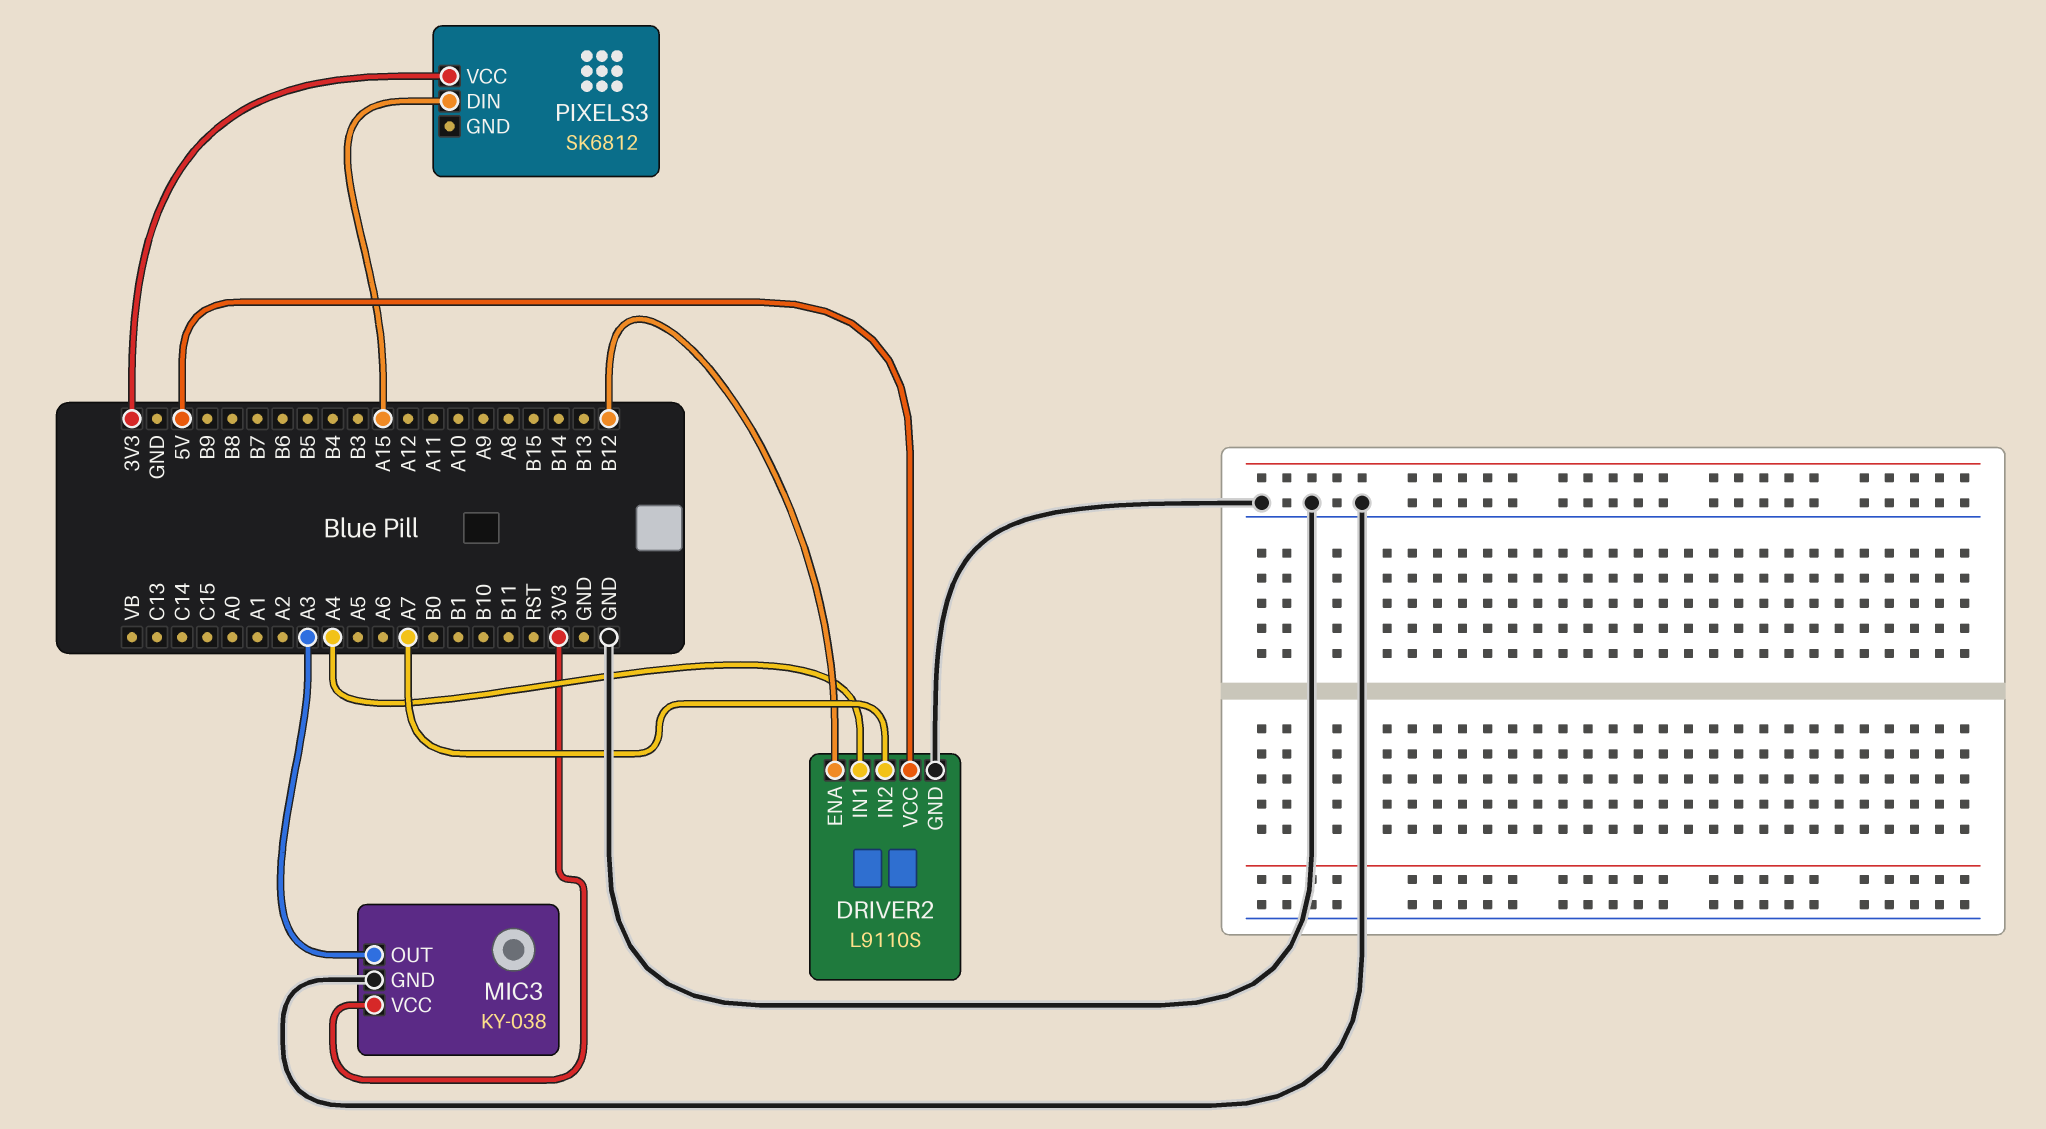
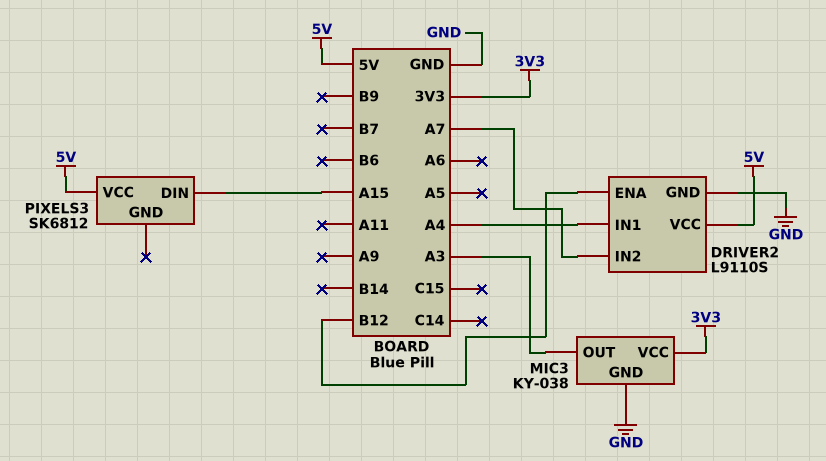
PIXELS3 pin VCC: 3V3 -> 5V

